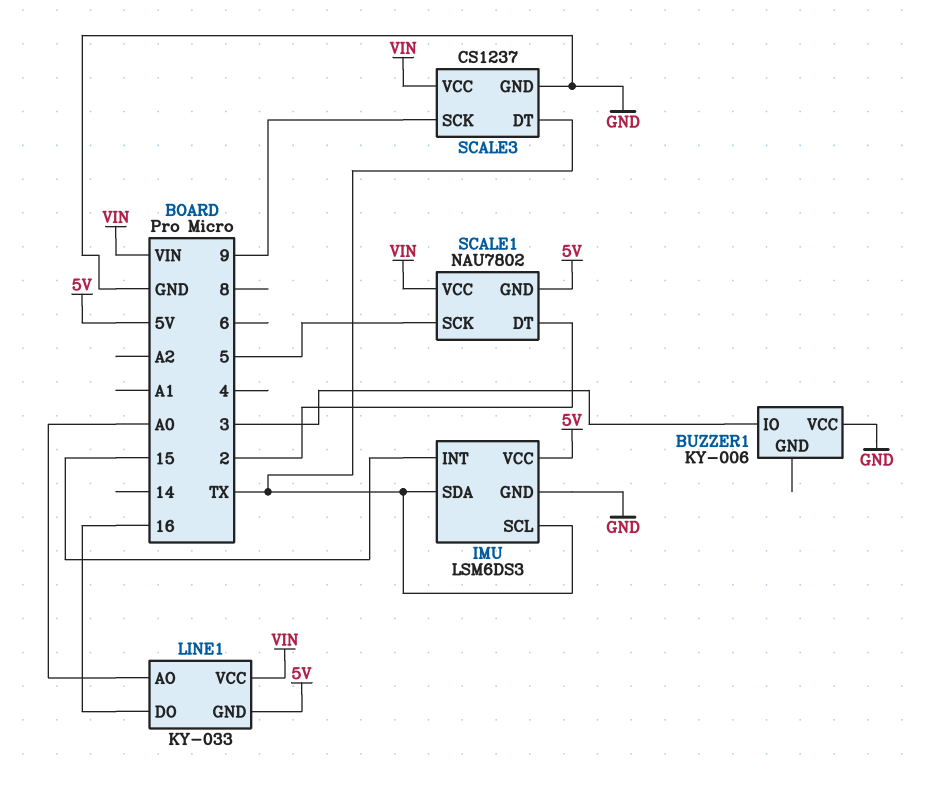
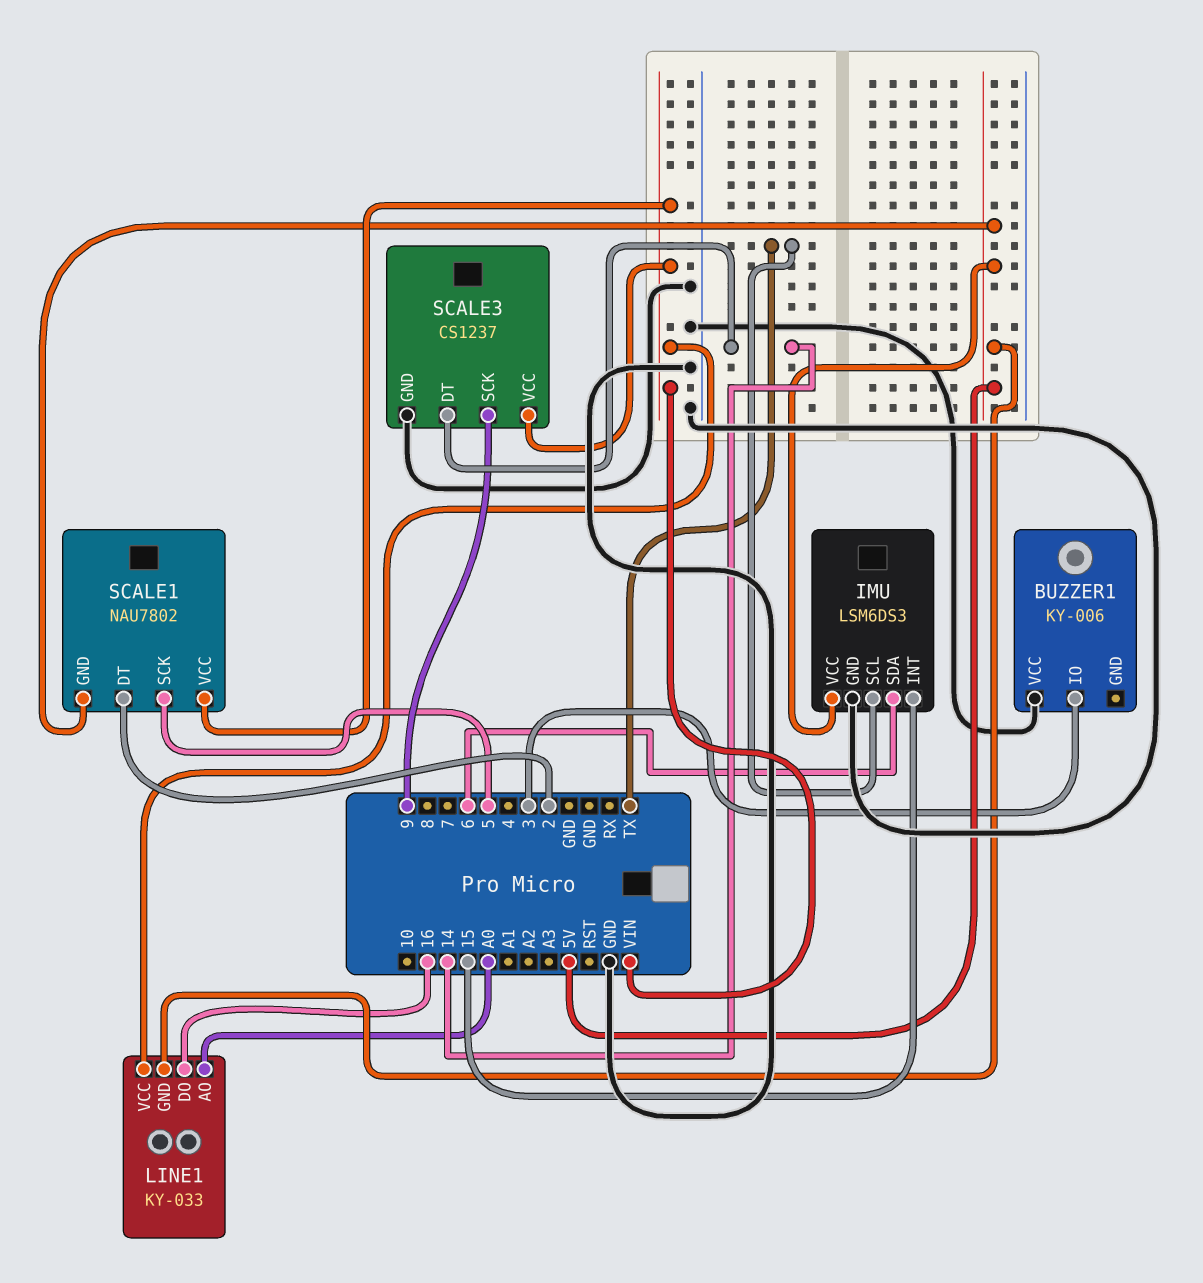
IMU pin SDA: TX -> 6
SCALE3 pin DT: TX -> 14

